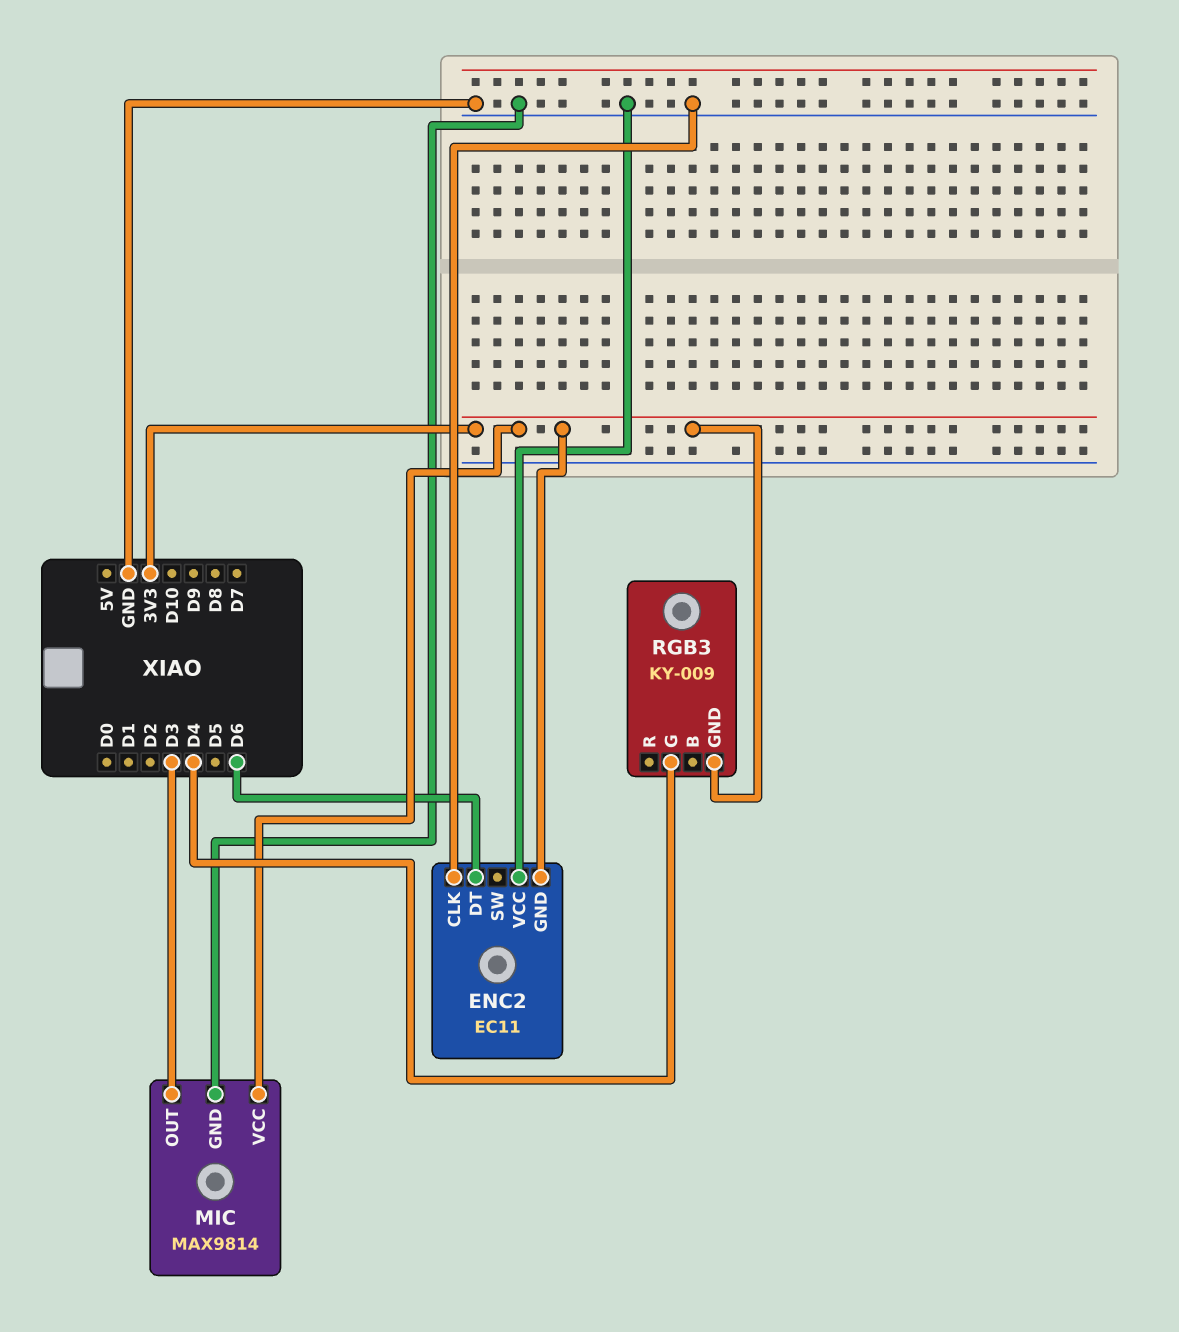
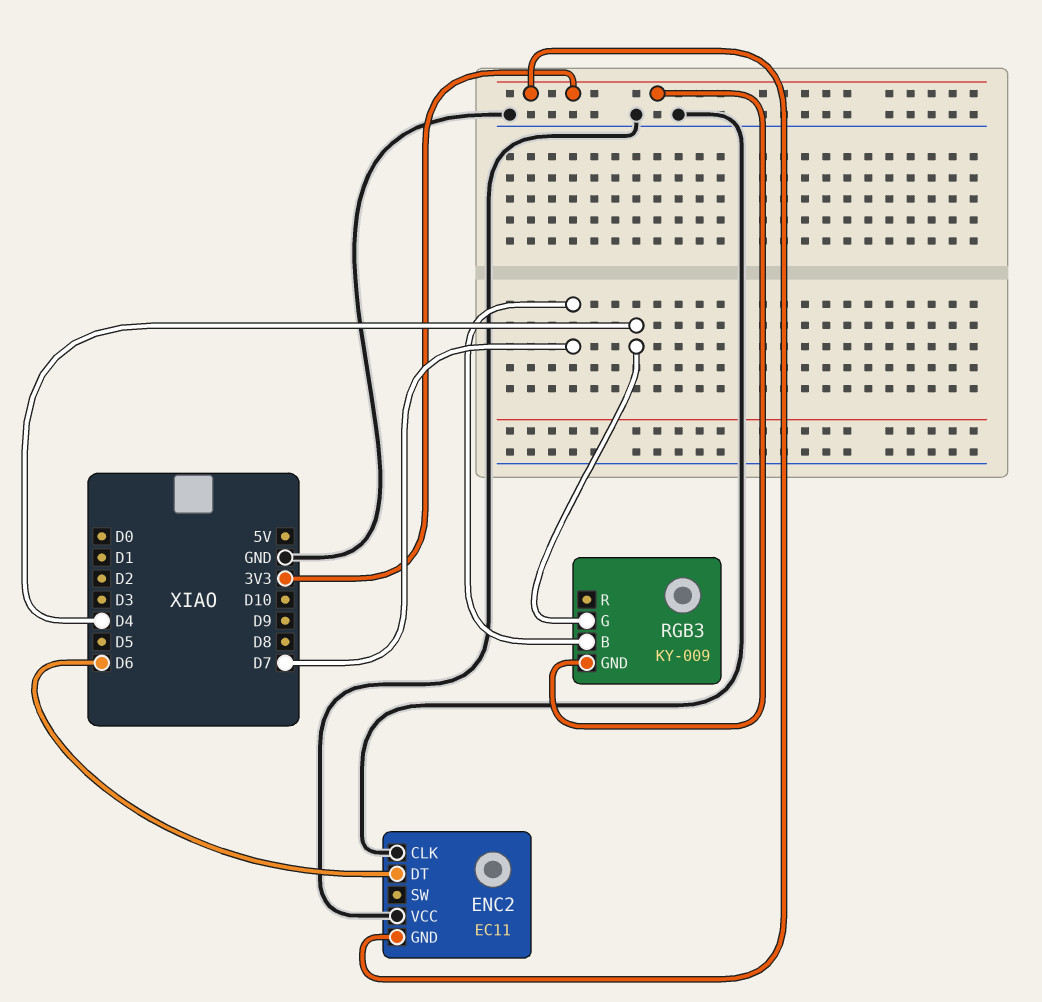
MIC: MAX9814 -> none
MIC pin GND: GND -> none
MIC pin OUT: D3 -> none
MIC pin VCC: 3V3 -> none
RGB3 pin B: none -> D7

